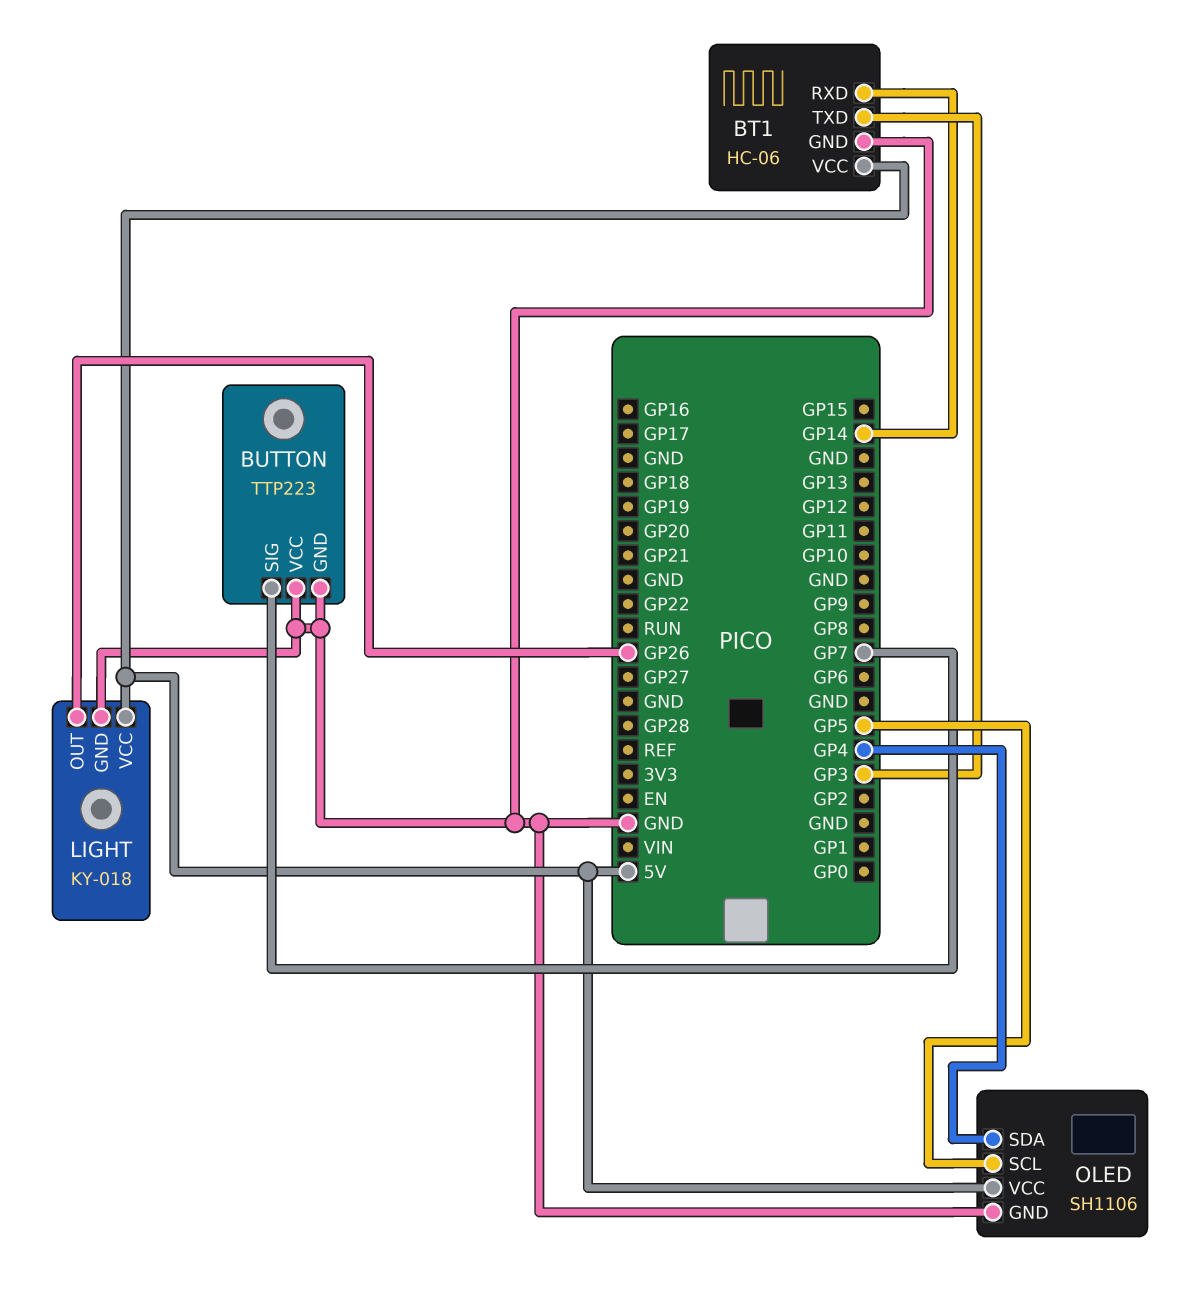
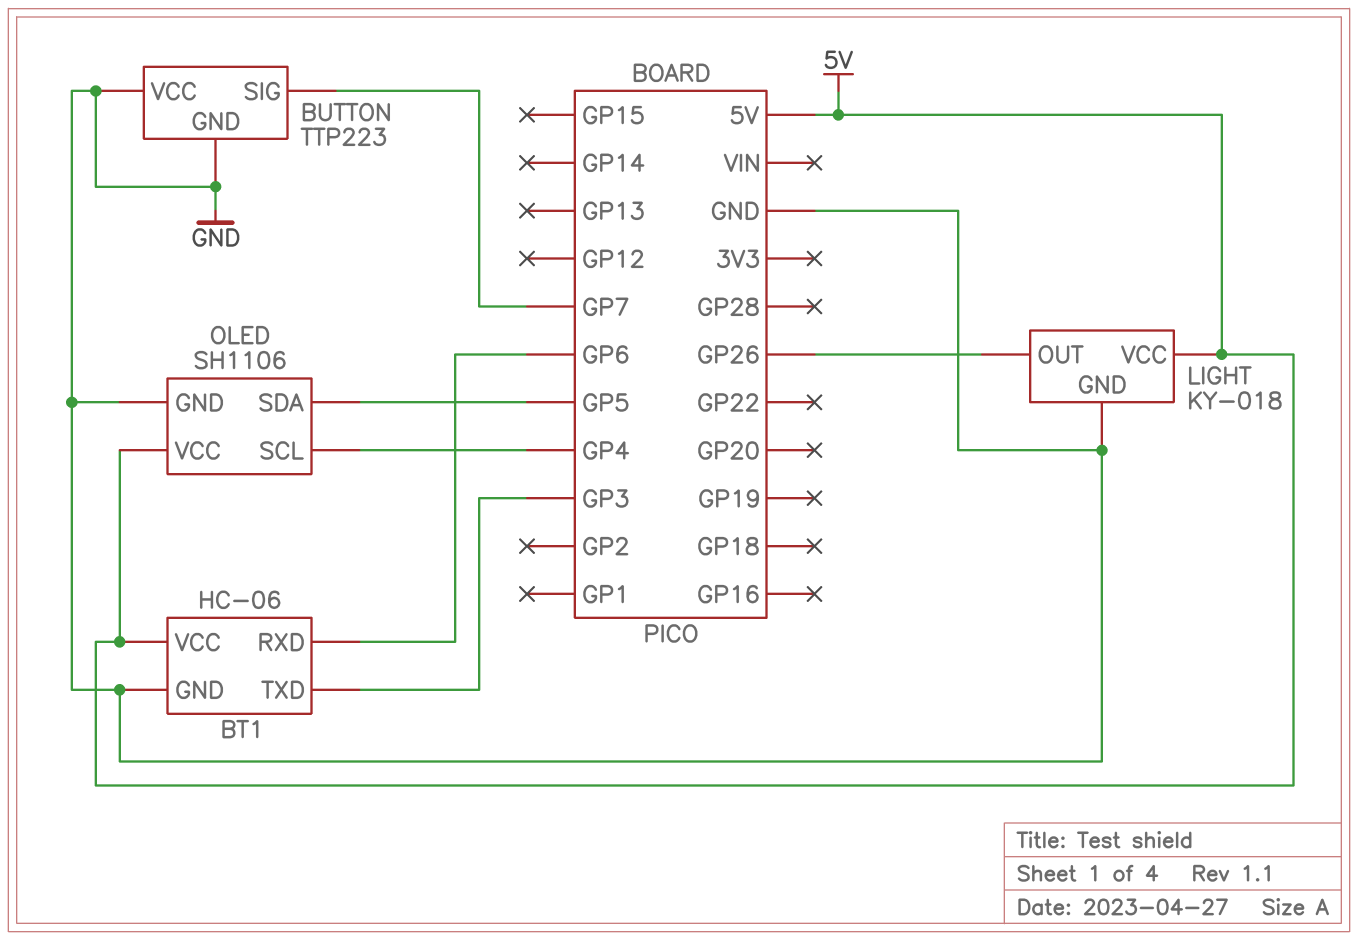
BT1 pin RXD: GP14 -> GP6
OLED pin SCL: GP5 -> GP4
OLED pin SDA: GP4 -> GP5

